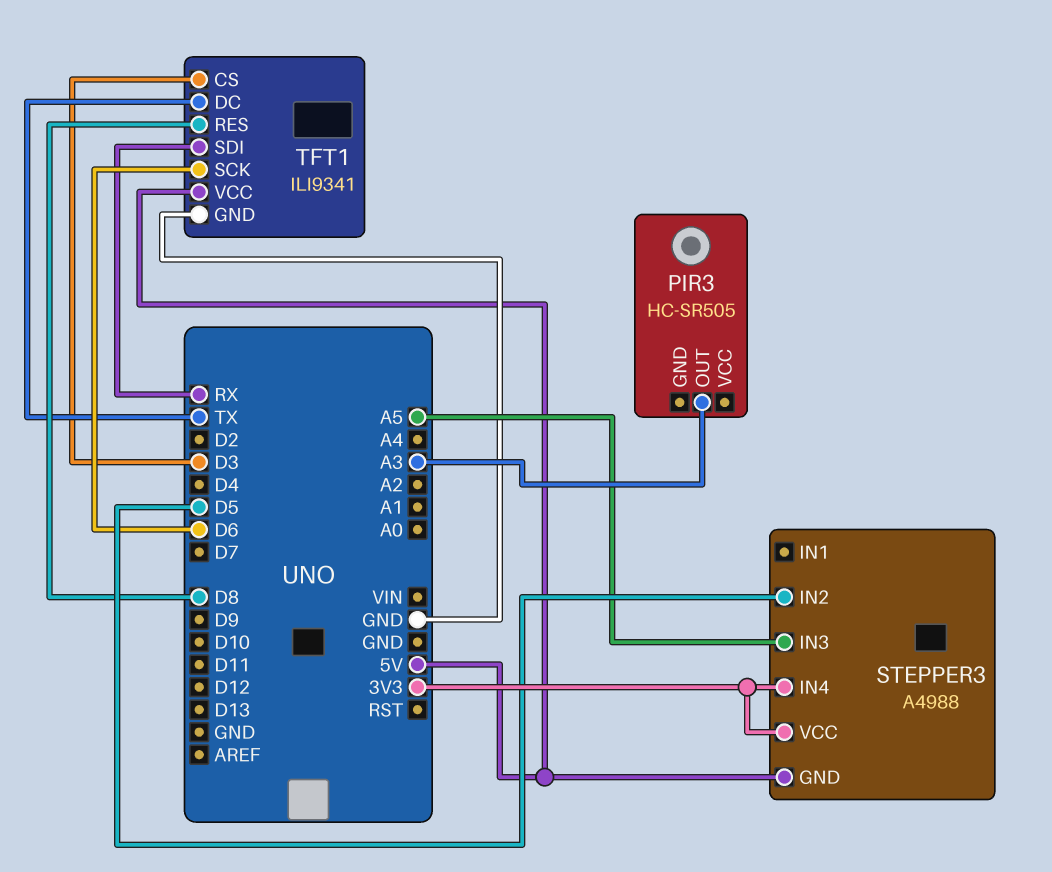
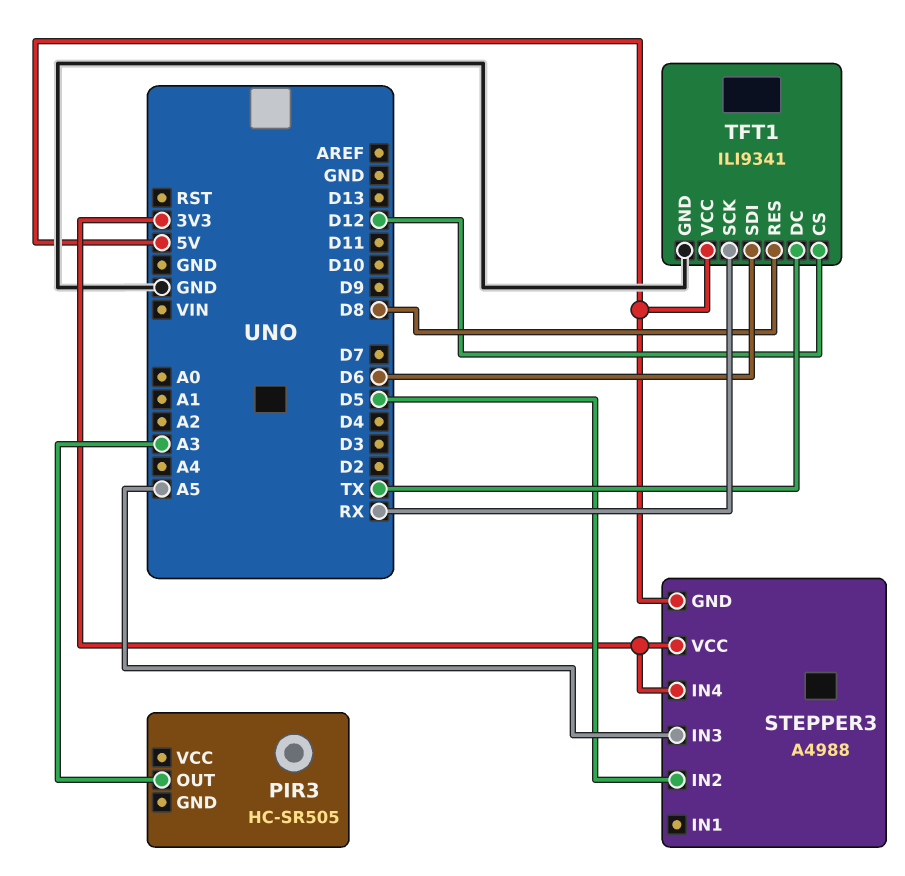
TFT1 pin CS: D3 -> D12
TFT1 pin SCK: D6 -> RX
TFT1 pin SDI: RX -> D6

